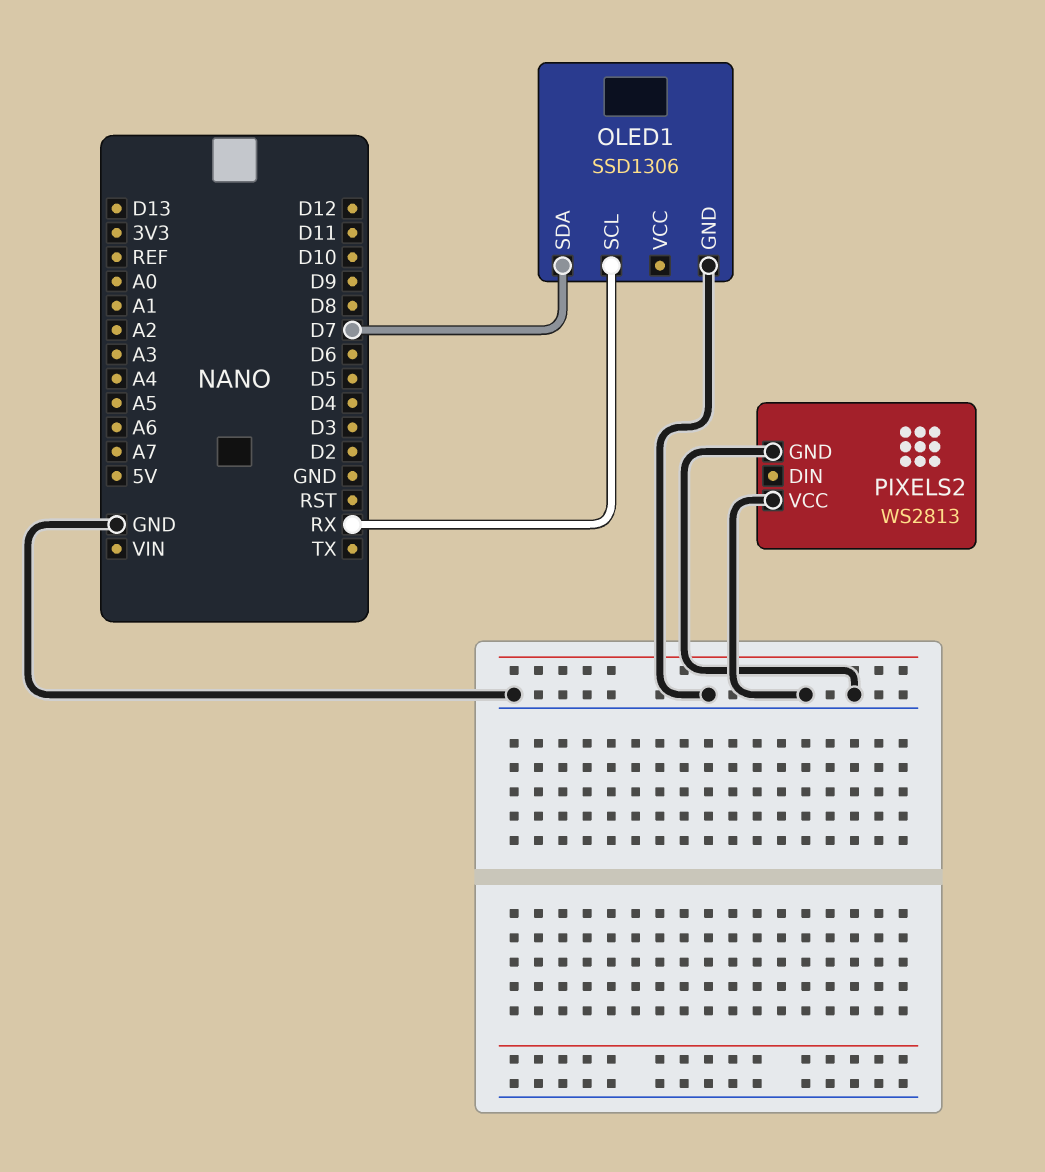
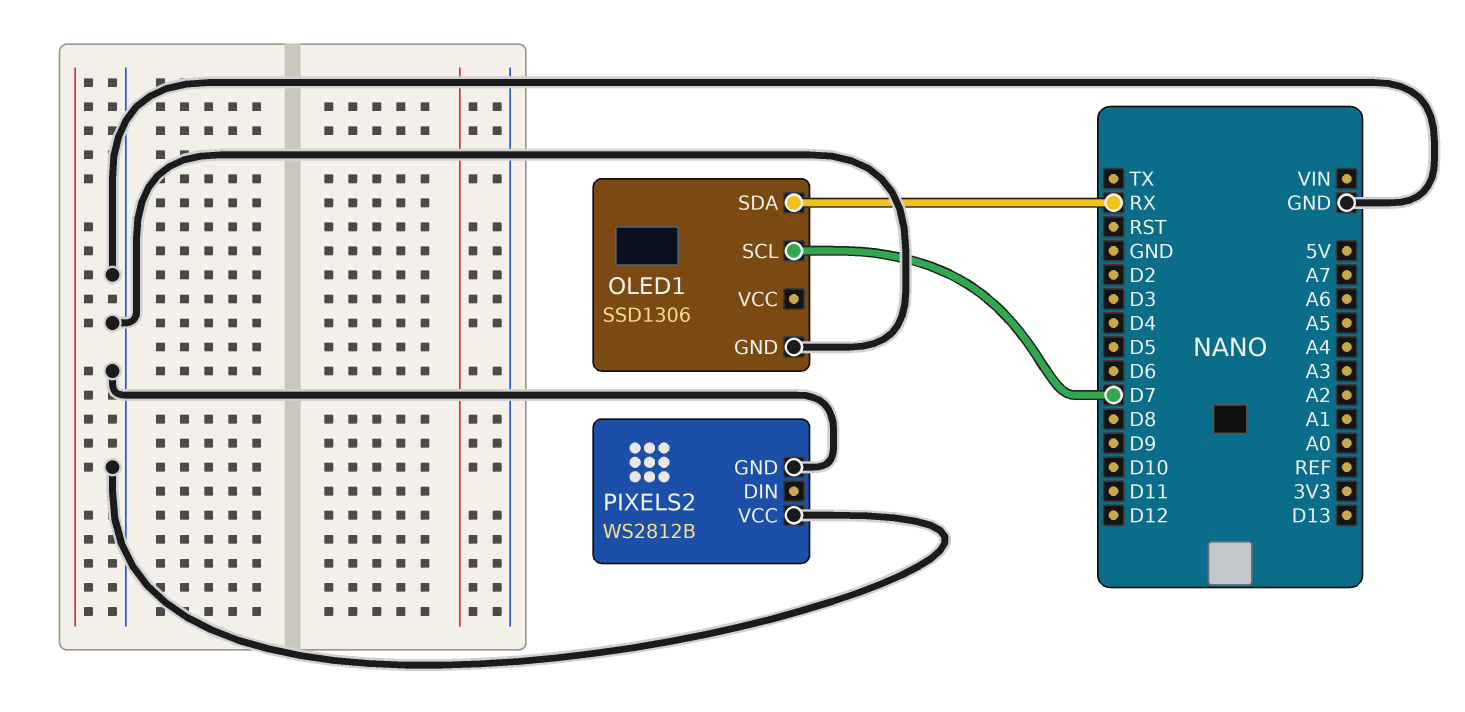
OLED1 pin SCL: RX -> D7
OLED1 pin SDA: D7 -> RX
PIXELS2: WS2813 -> WS2812B

